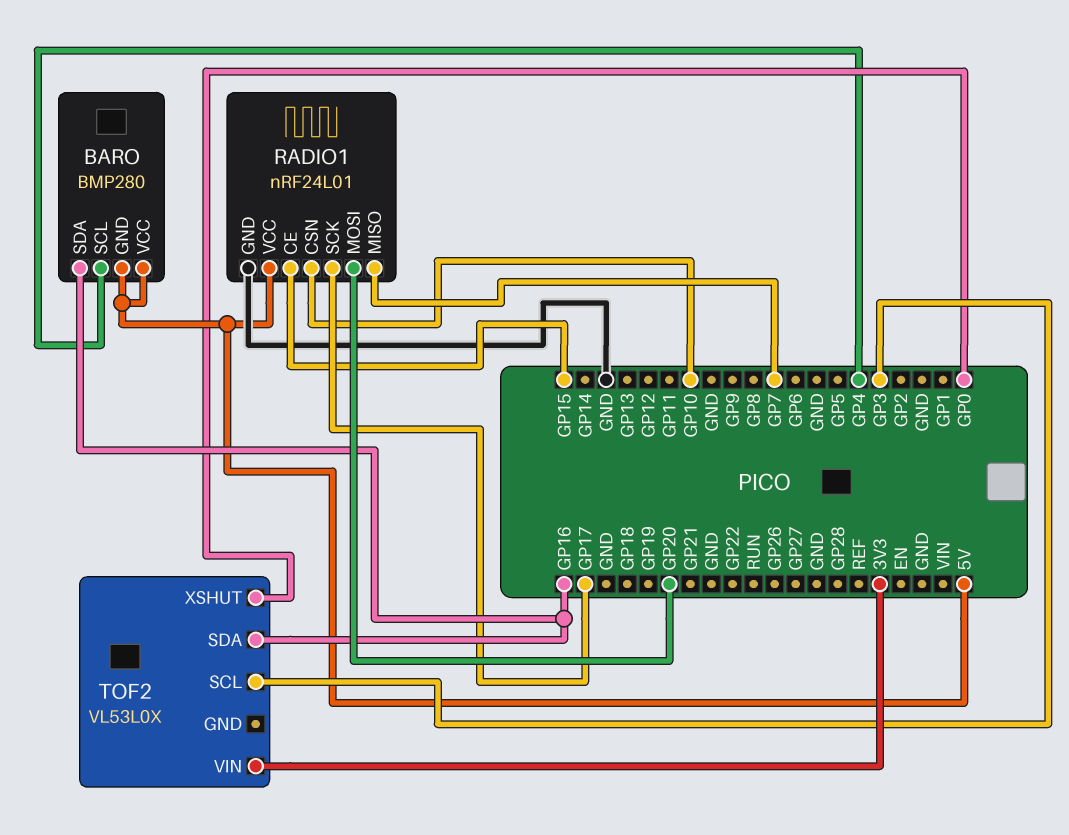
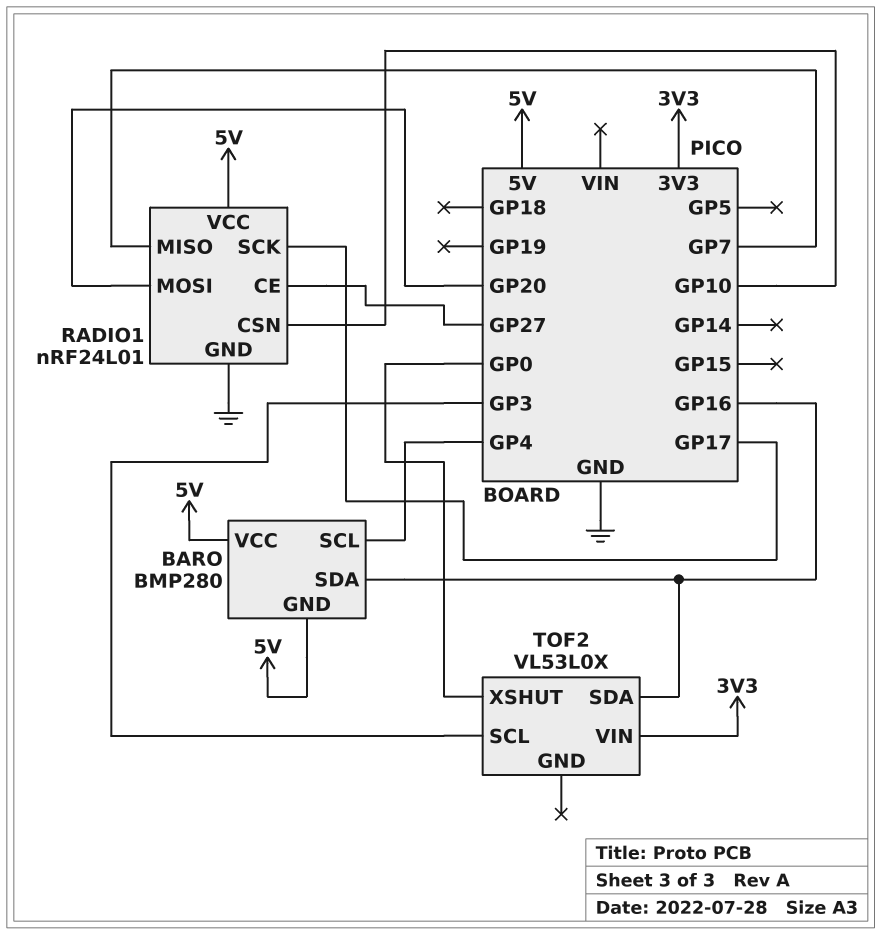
RADIO1 pin CE: GP15 -> GP27

